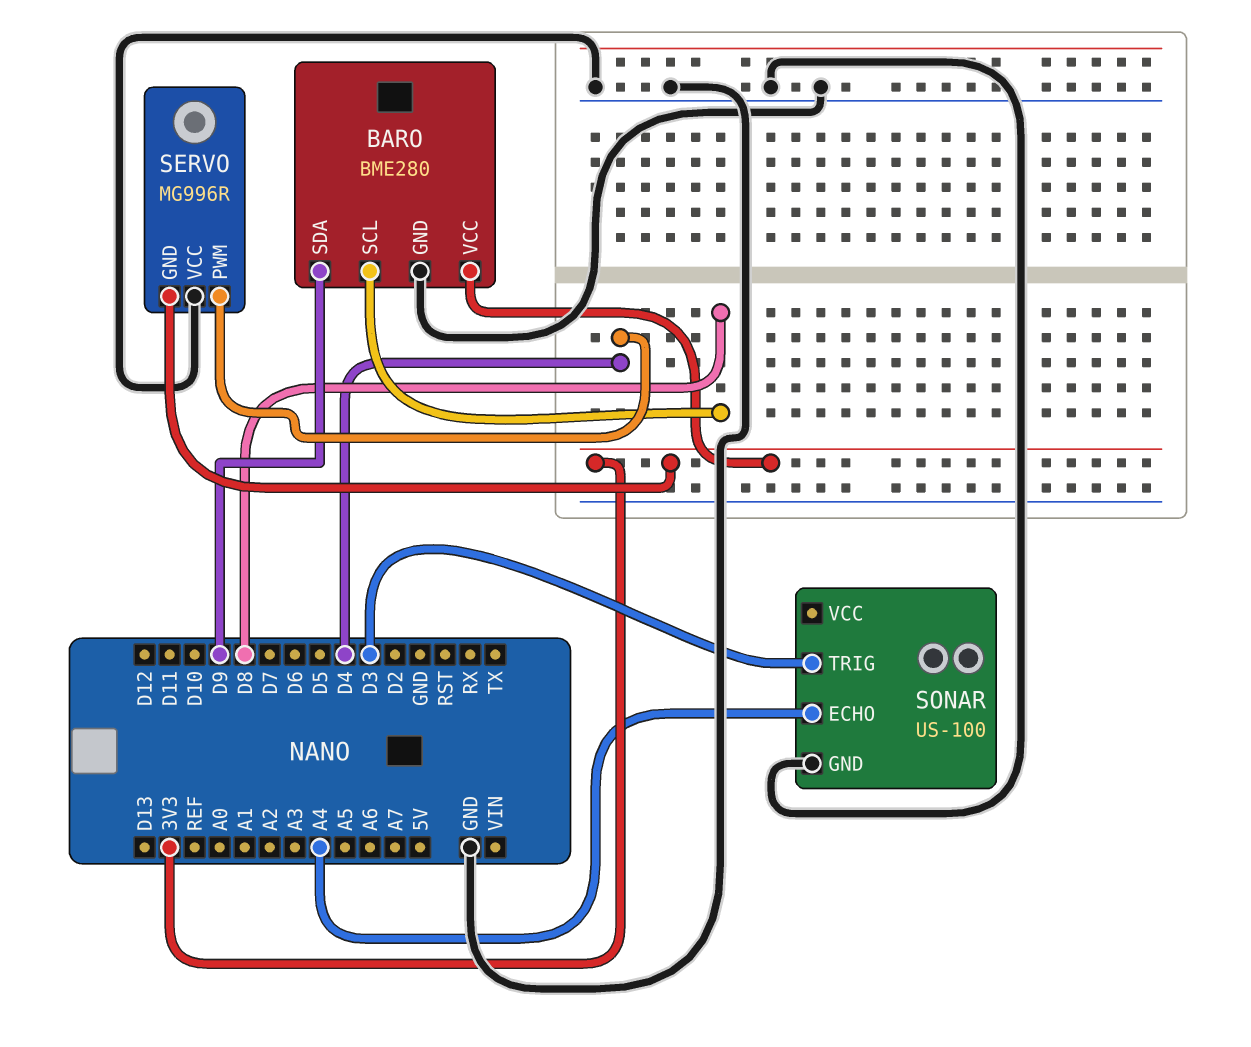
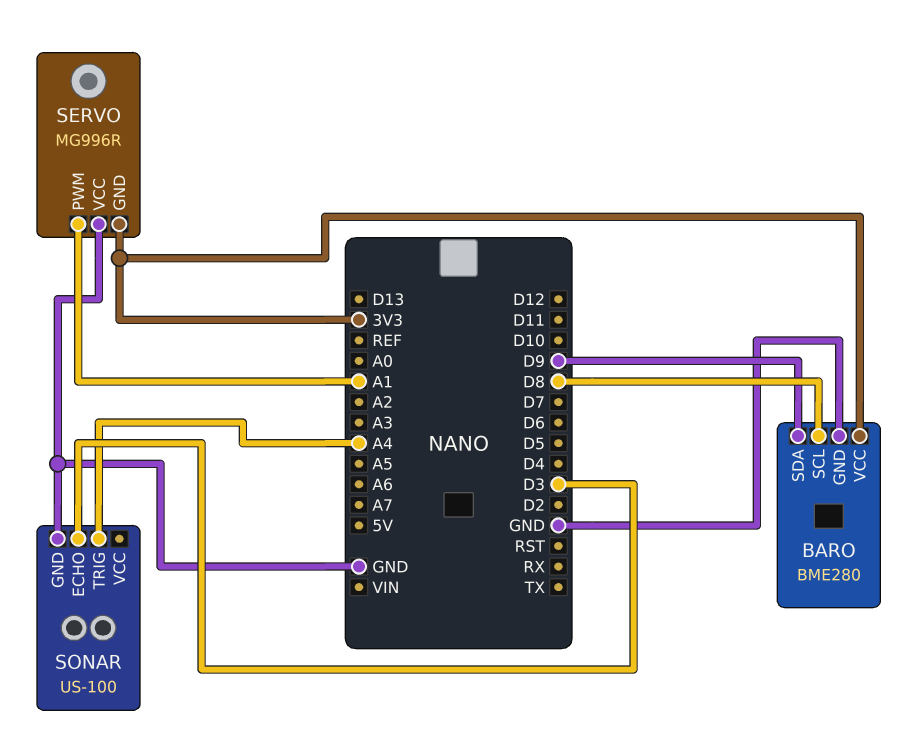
SERVO pin PWM: D4 -> A1
SONAR pin ECHO: A4 -> D3
SONAR pin TRIG: D3 -> A4

